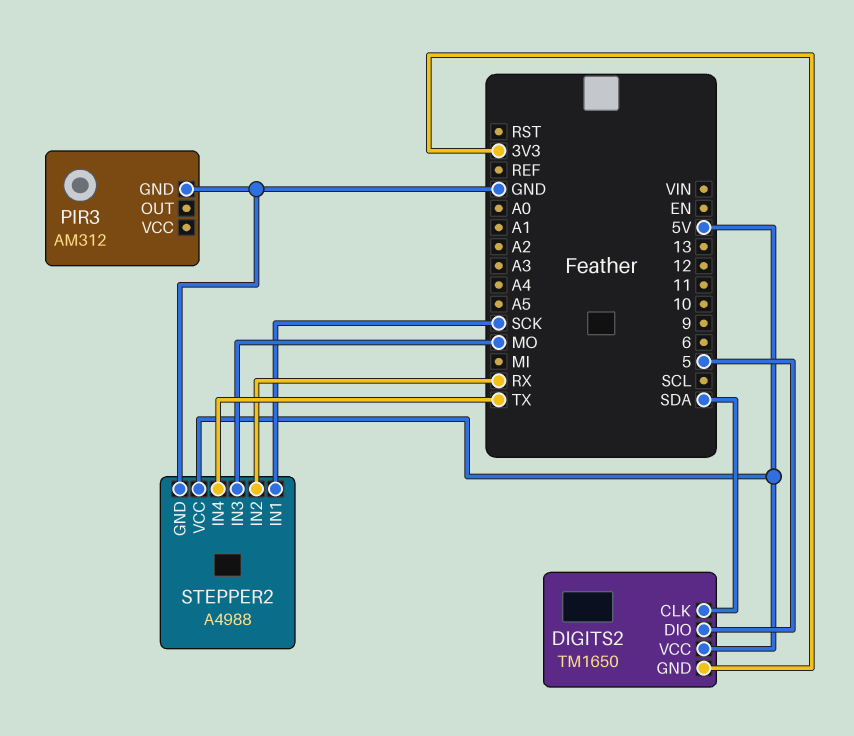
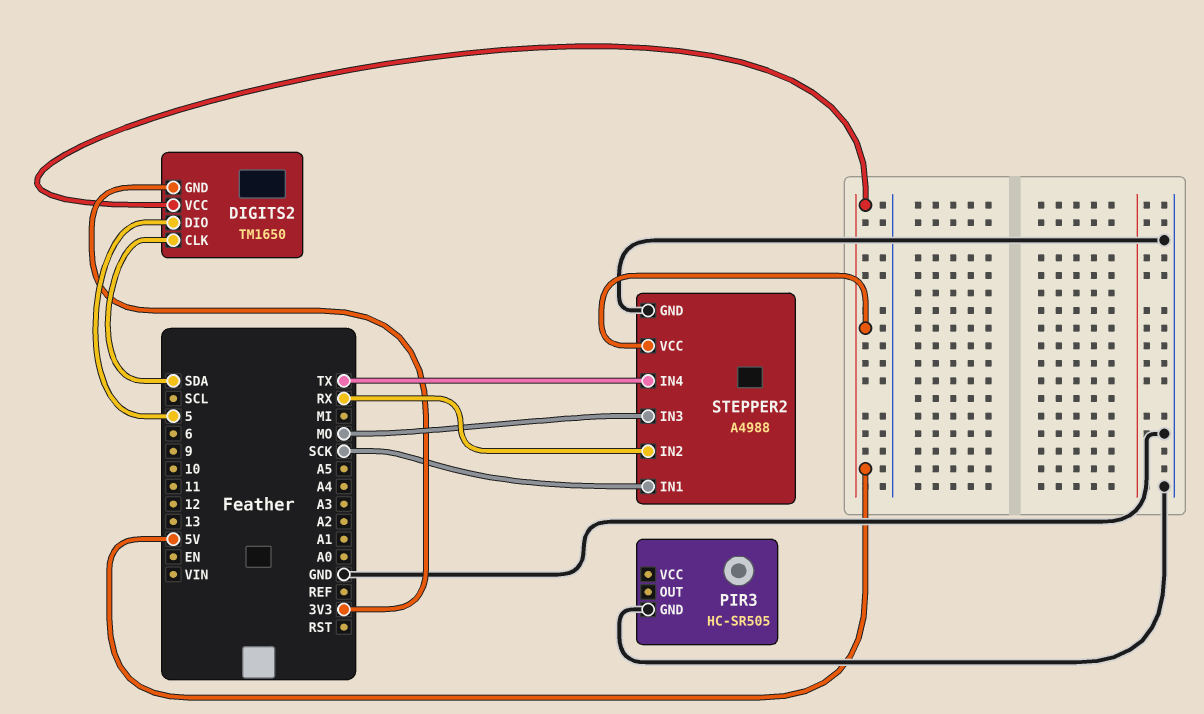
PIR3: AM312 -> HC-SR505

